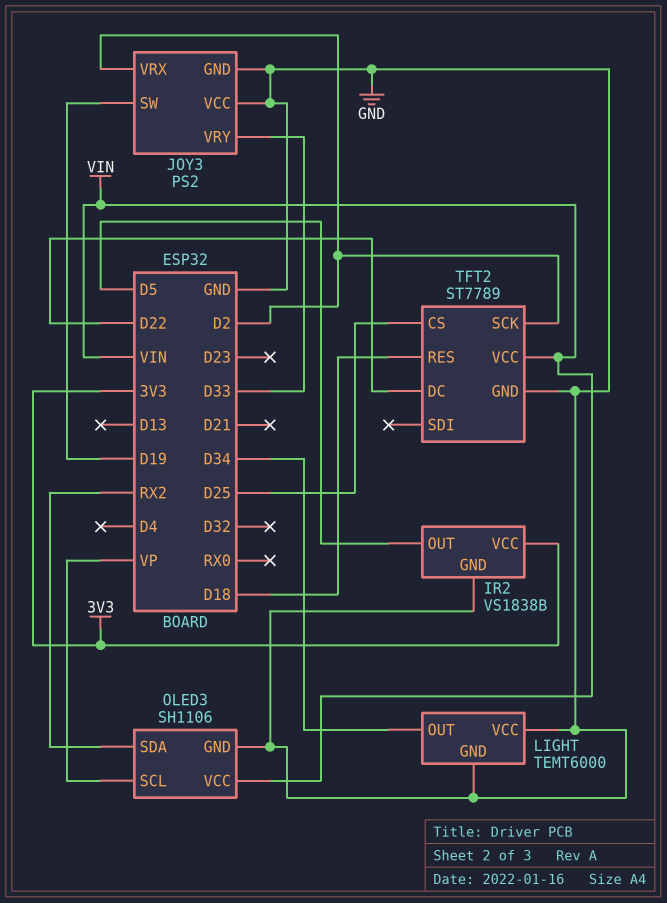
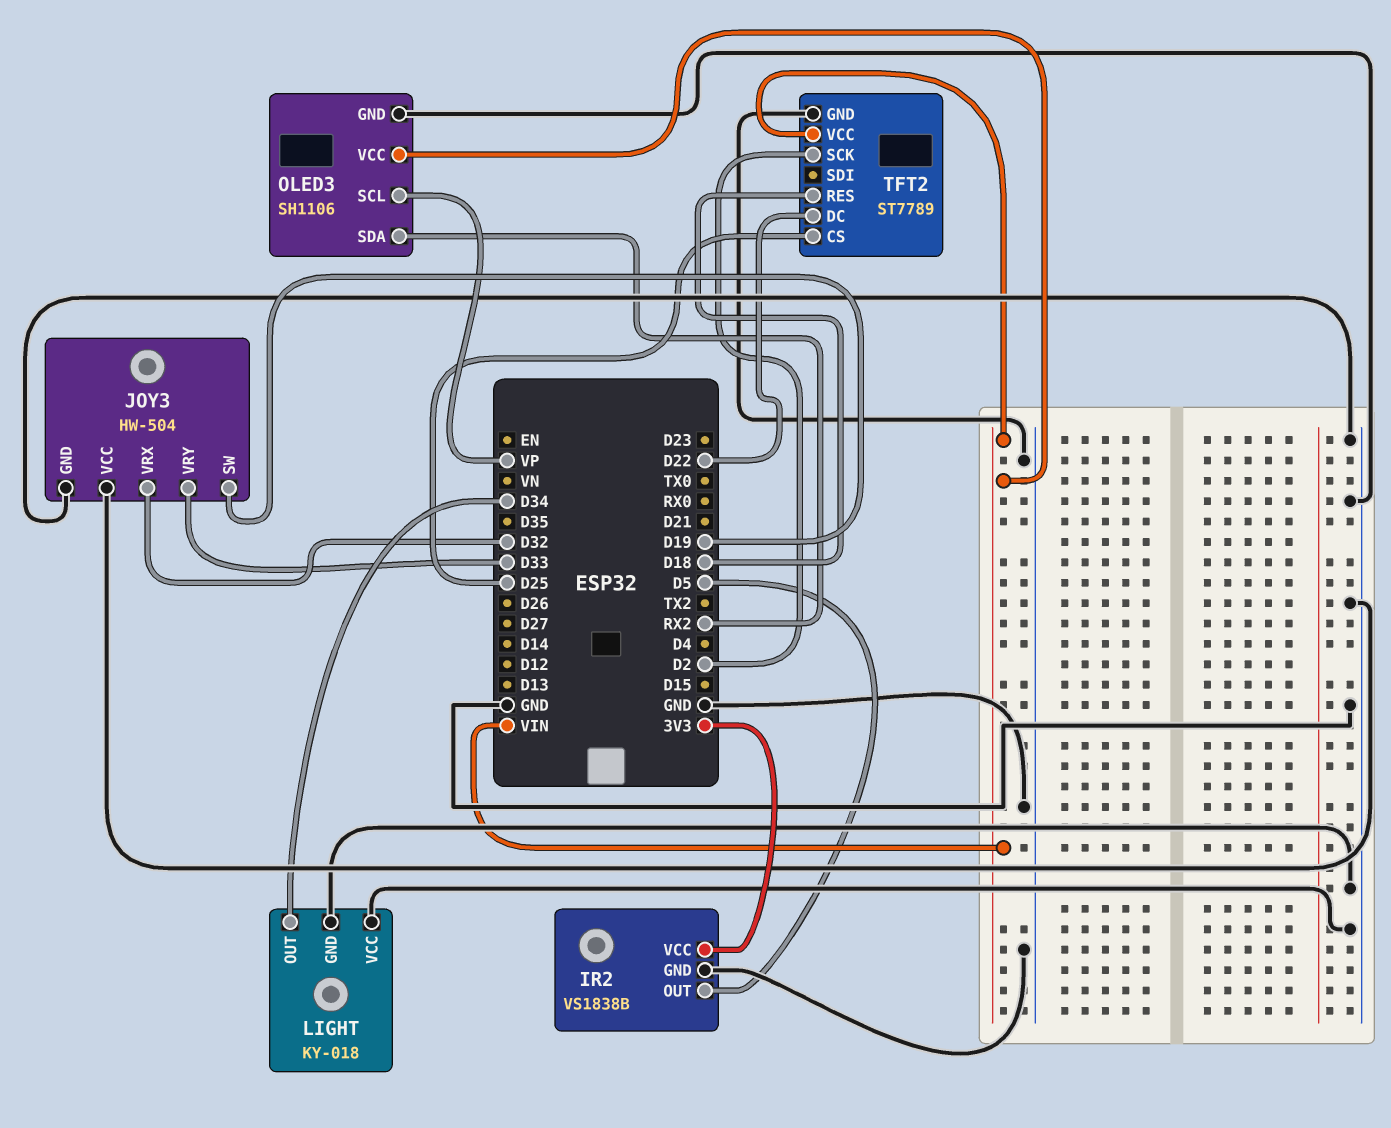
JOY3: PS2 -> HW-504
JOY3 pin VRX: D2 -> D32
LIGHT: TEMT6000 -> KY-018

